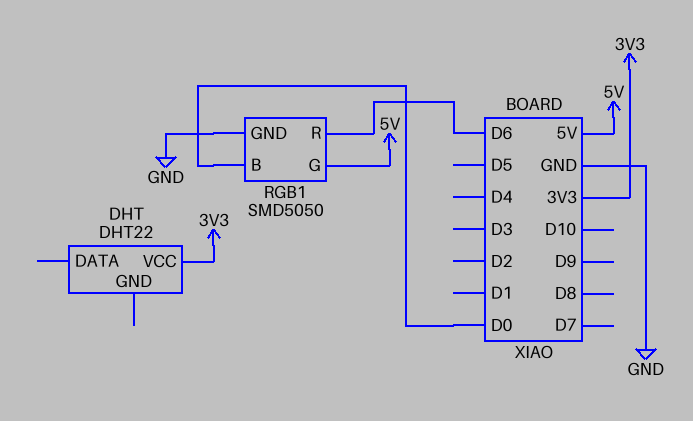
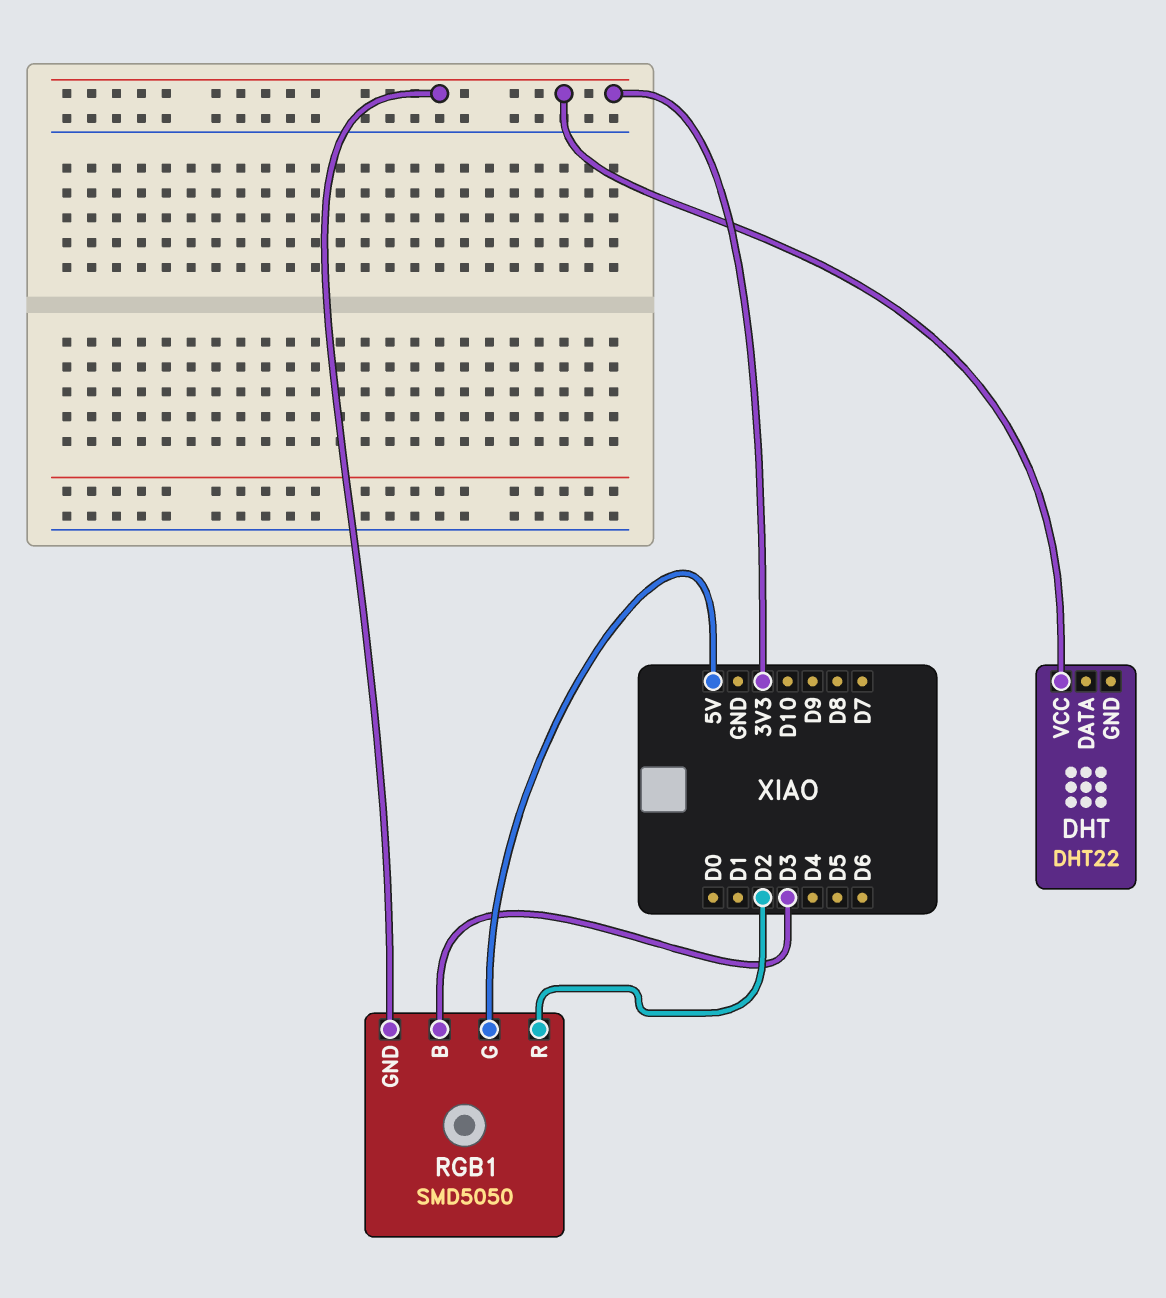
RGB1 pin B: D0 -> D3
RGB1 pin GND: GND -> 3V3
RGB1 pin R: D6 -> D2

